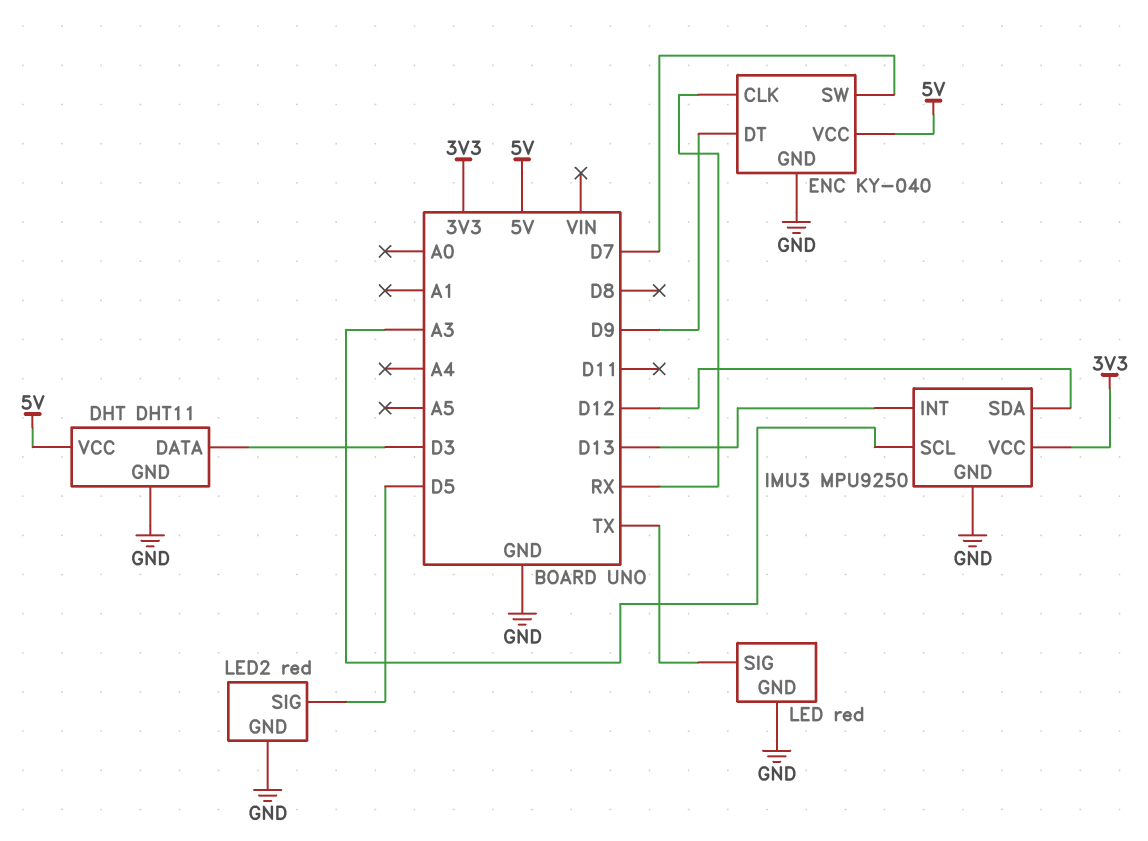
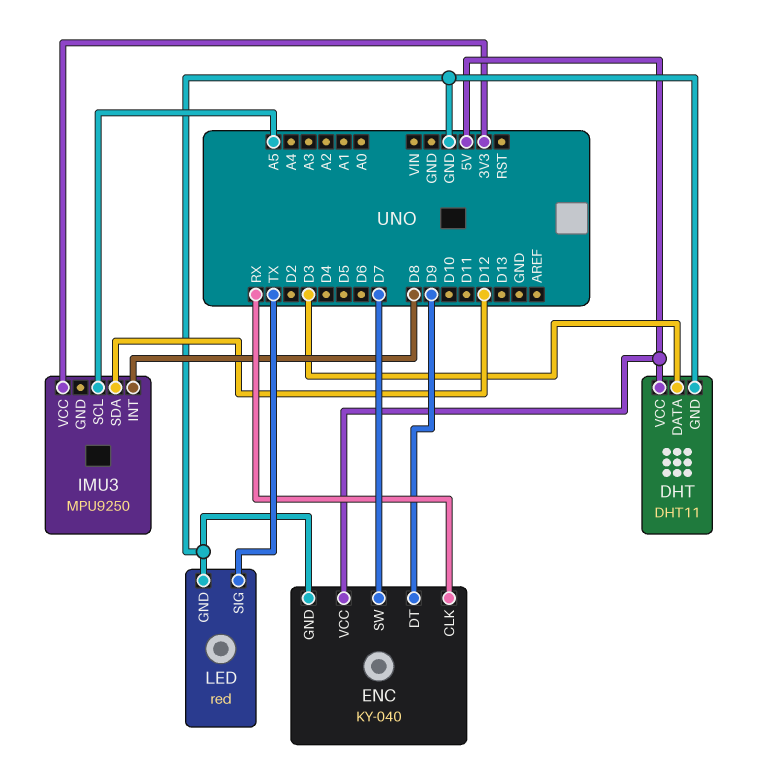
IMU3 pin GND: GND -> none
IMU3 pin INT: D13 -> D8
IMU3 pin SCL: A3 -> A5
LED2: red -> none
LED2 pin GND: GND -> none
LED2 pin SIG: D5 -> none

